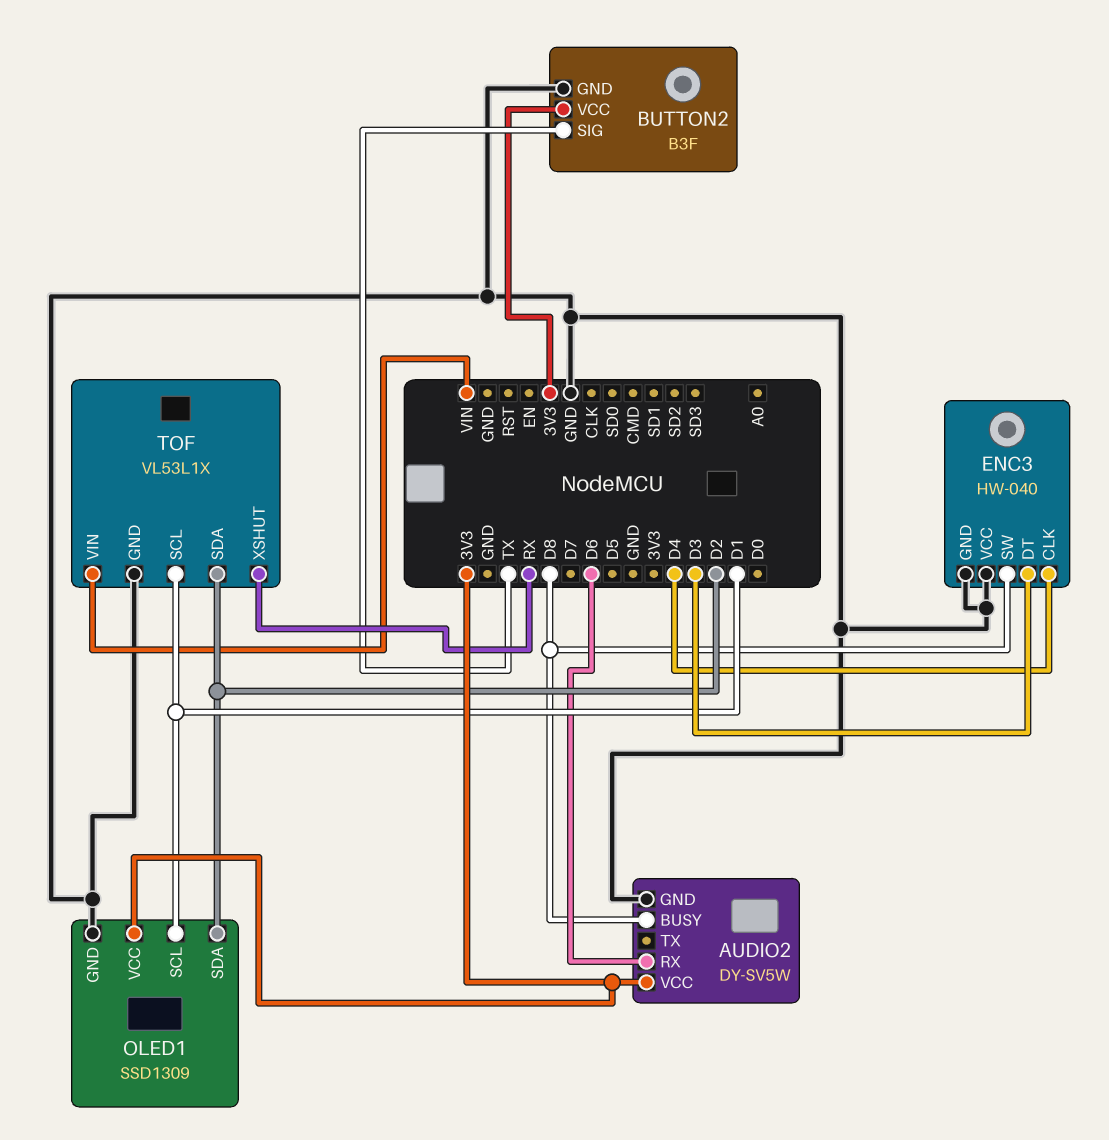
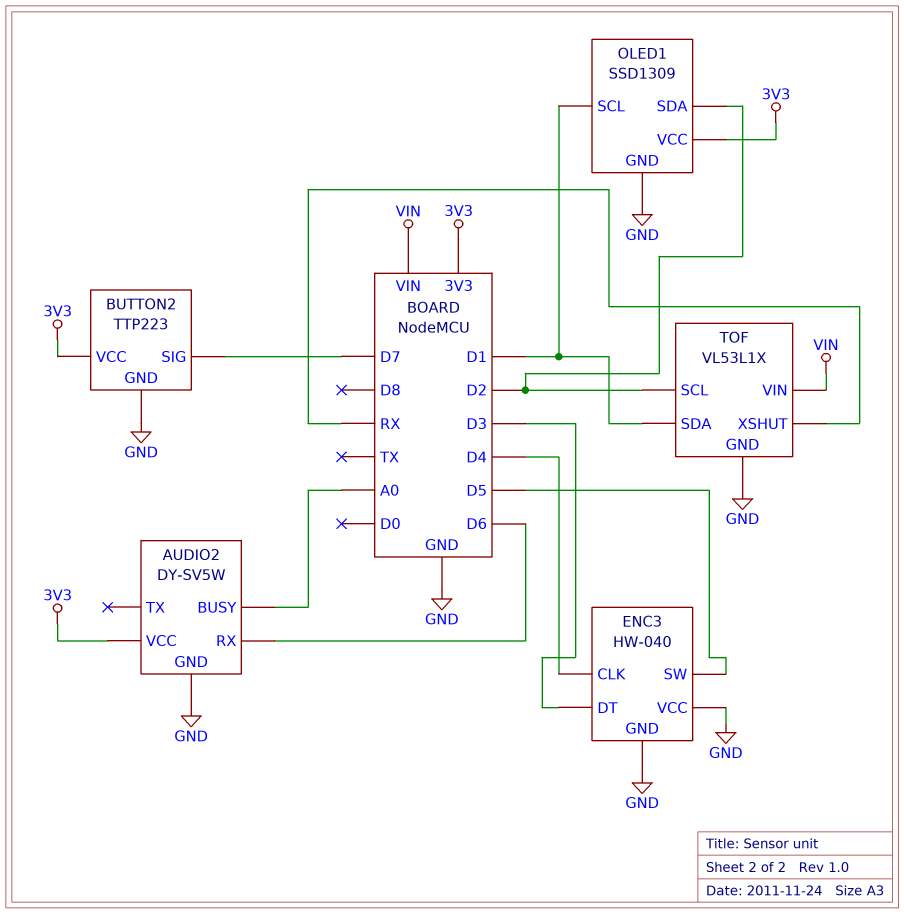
AUDIO2 pin BUSY: D8 -> A0
BUTTON2: B3F -> TTP223
BUTTON2 pin SIG: TX -> D7
ENC3 pin SW: D8 -> D5
TOF pin SCL: D1 -> D2
TOF pin SDA: D2 -> D1

